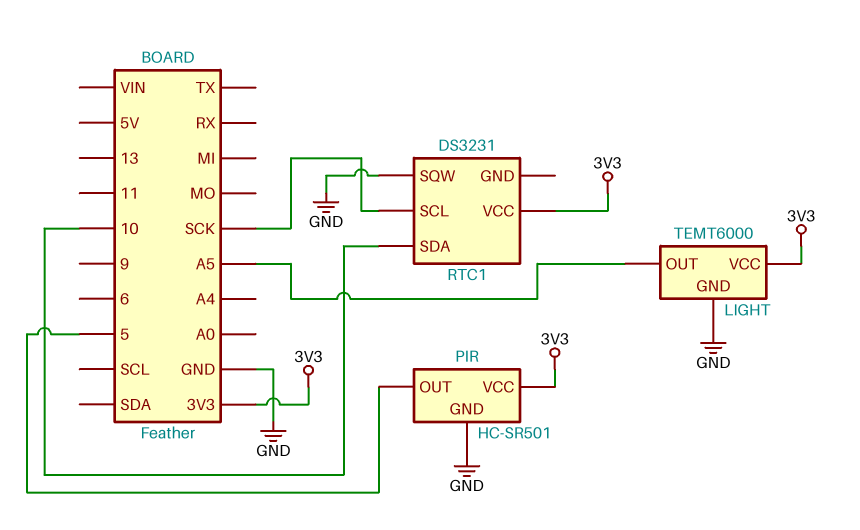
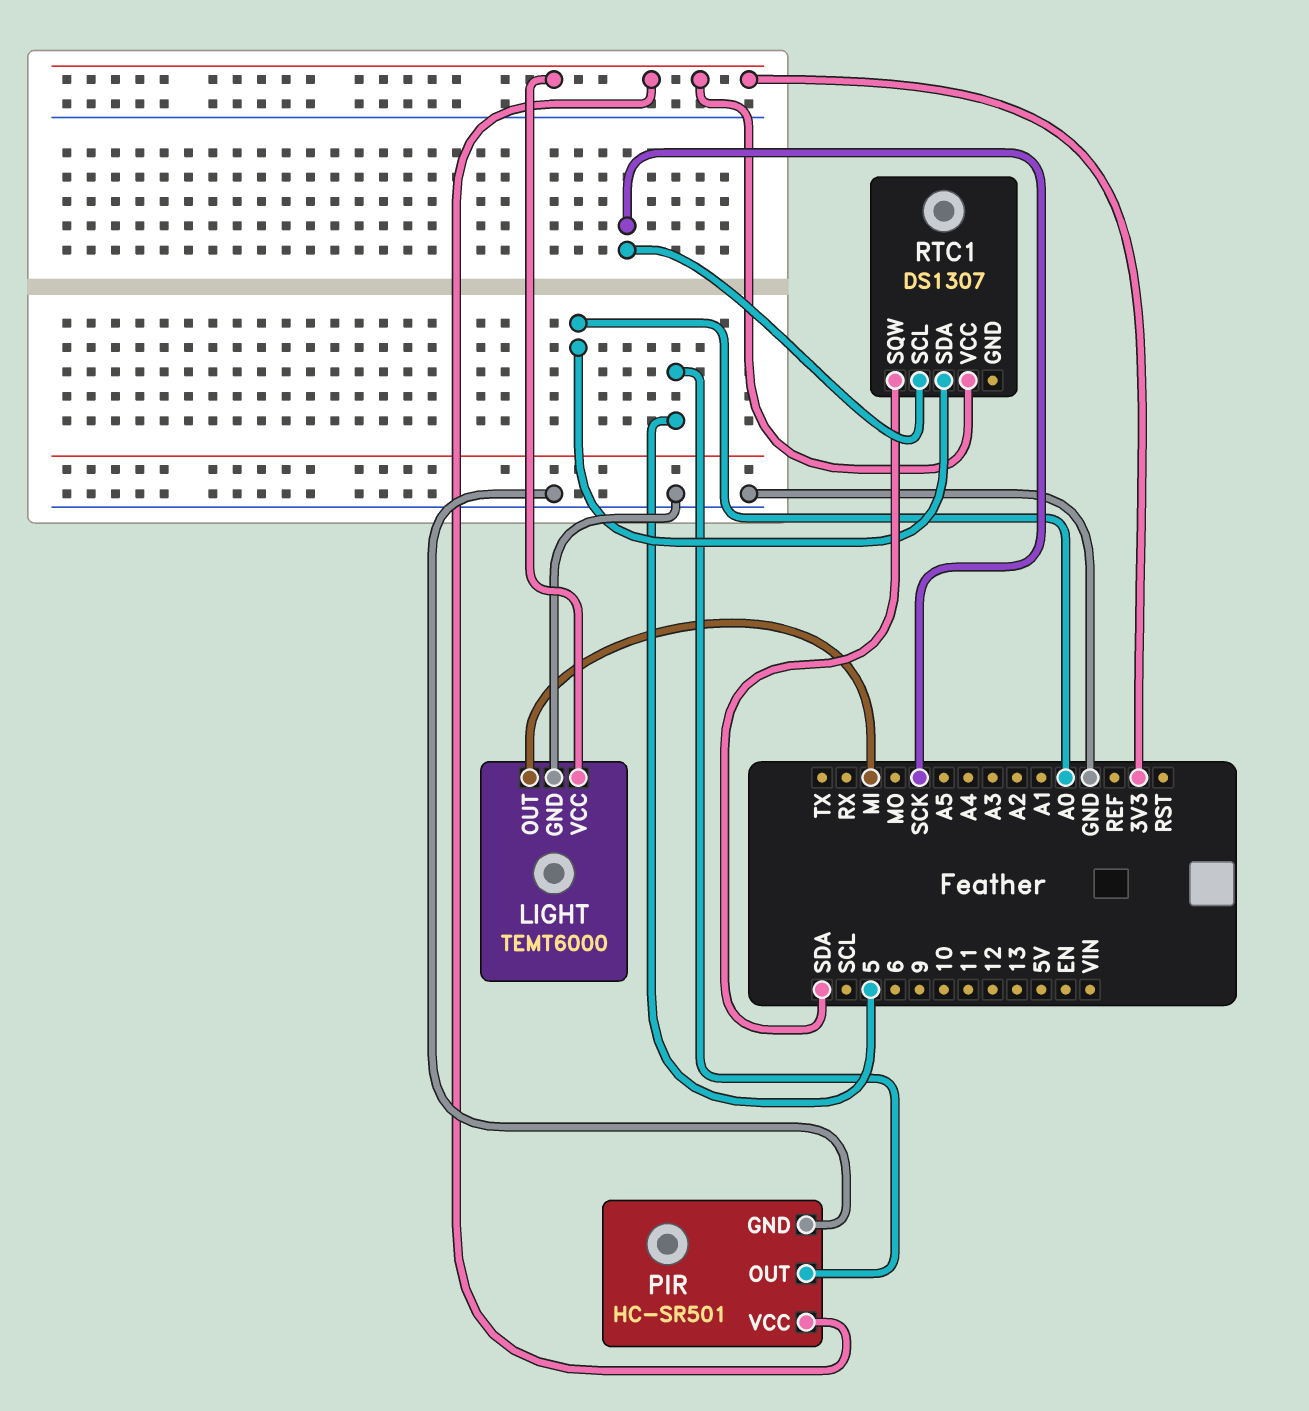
LIGHT pin OUT: A5 -> MI
RTC1: DS3231 -> DS1307
RTC1 pin SDA: 10 -> A0
RTC1 pin SQW: GND -> SDA

